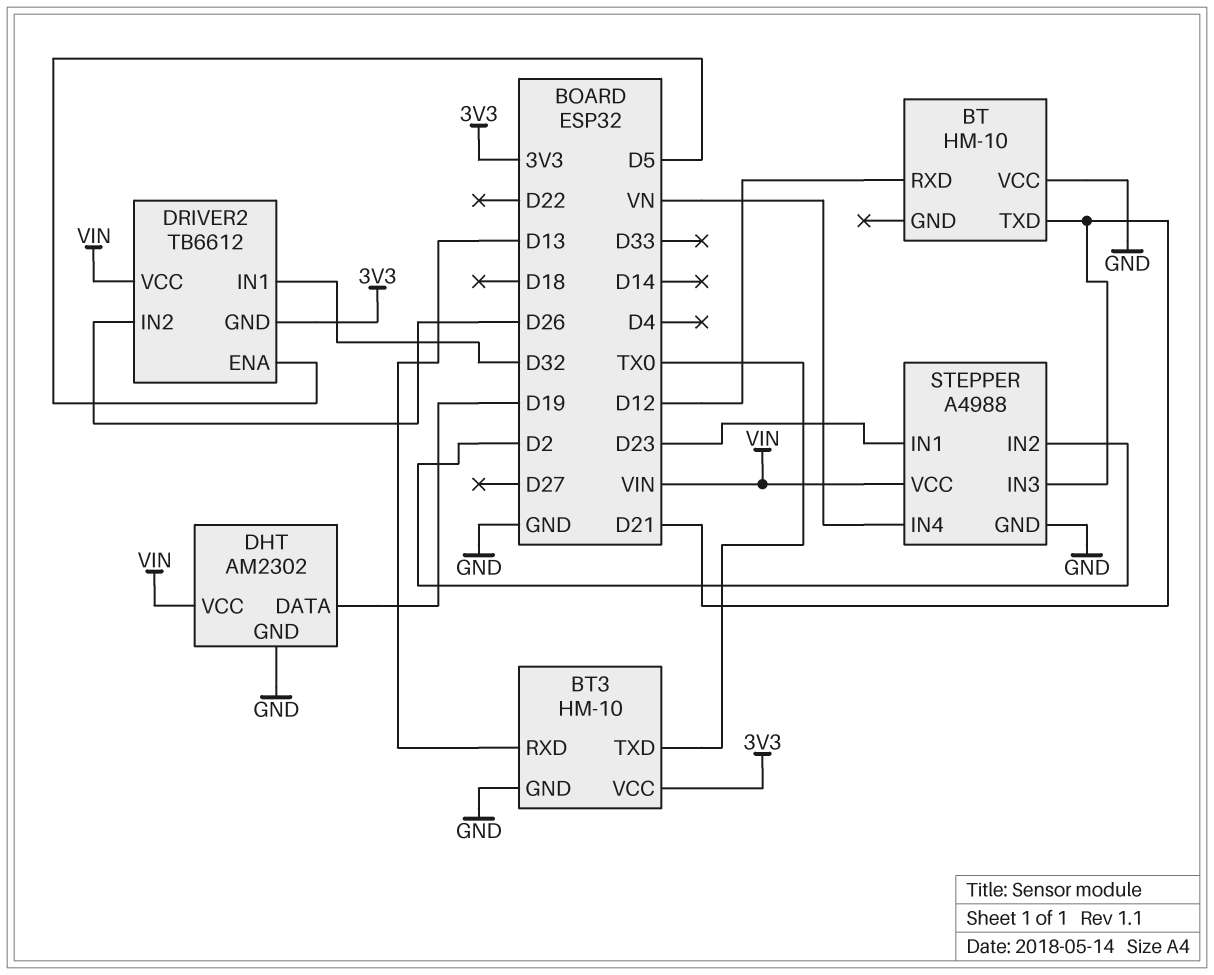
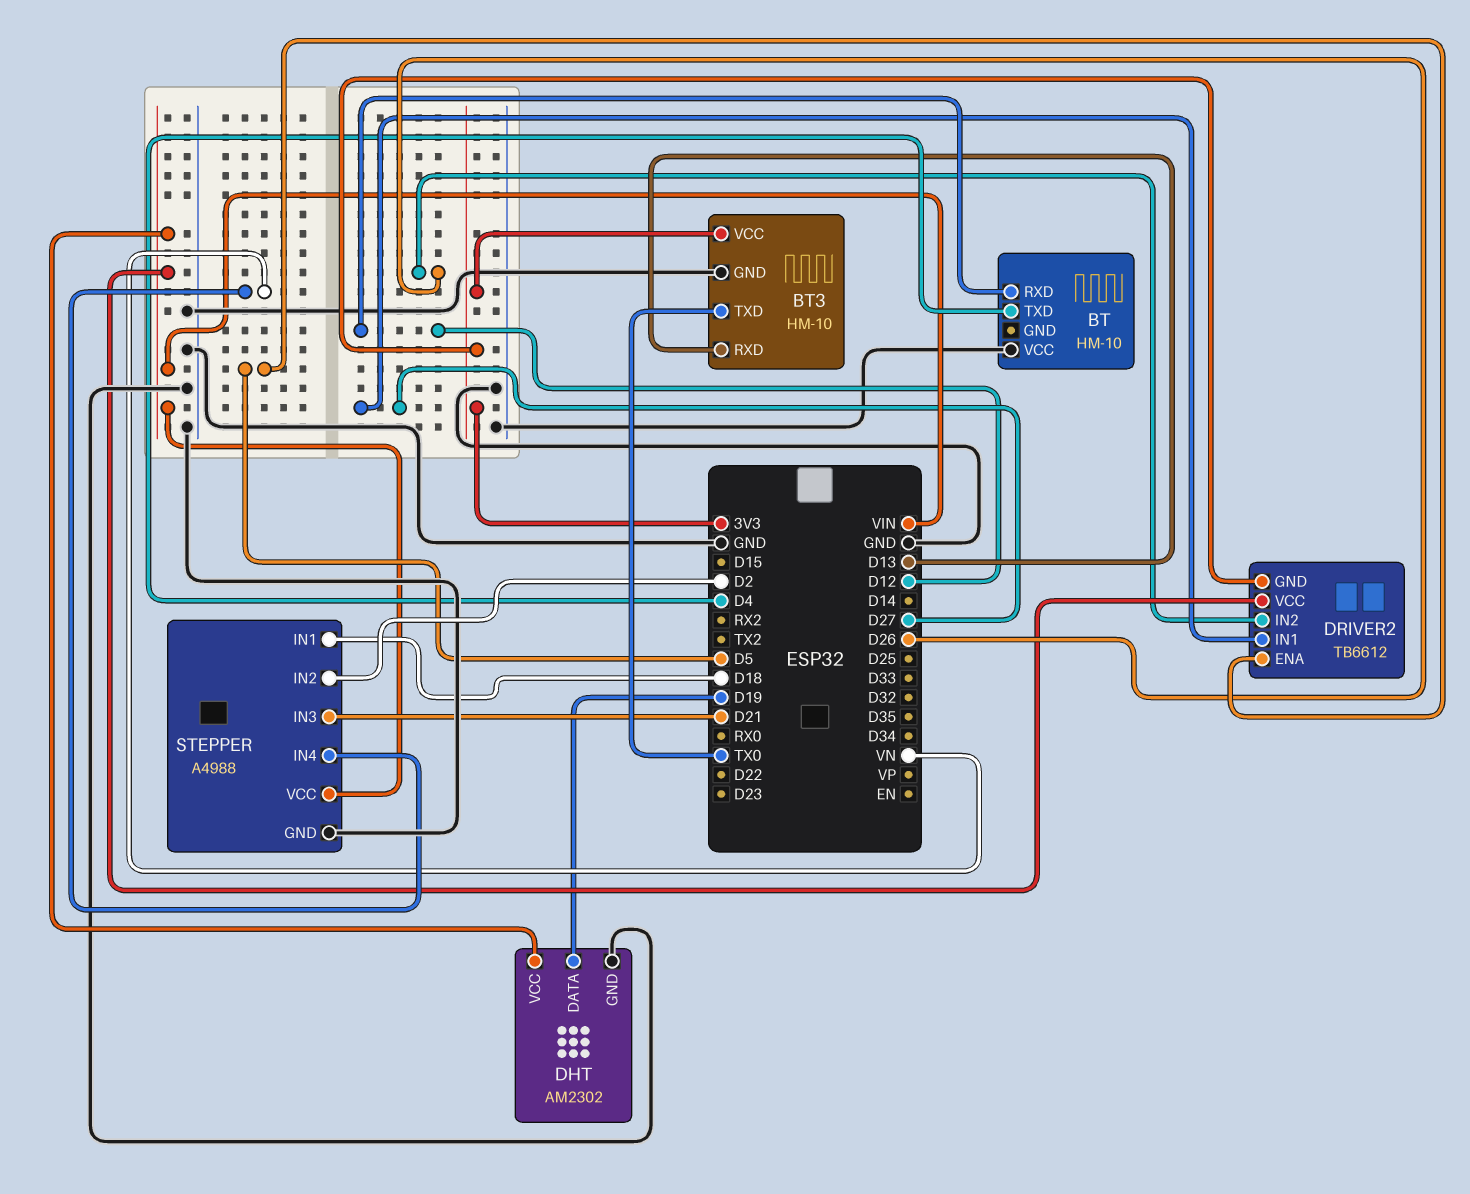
BT pin TXD: D21 -> D4
DRIVER2 pin IN1: D32 -> D27
STEPPER pin IN1: D23 -> D18

